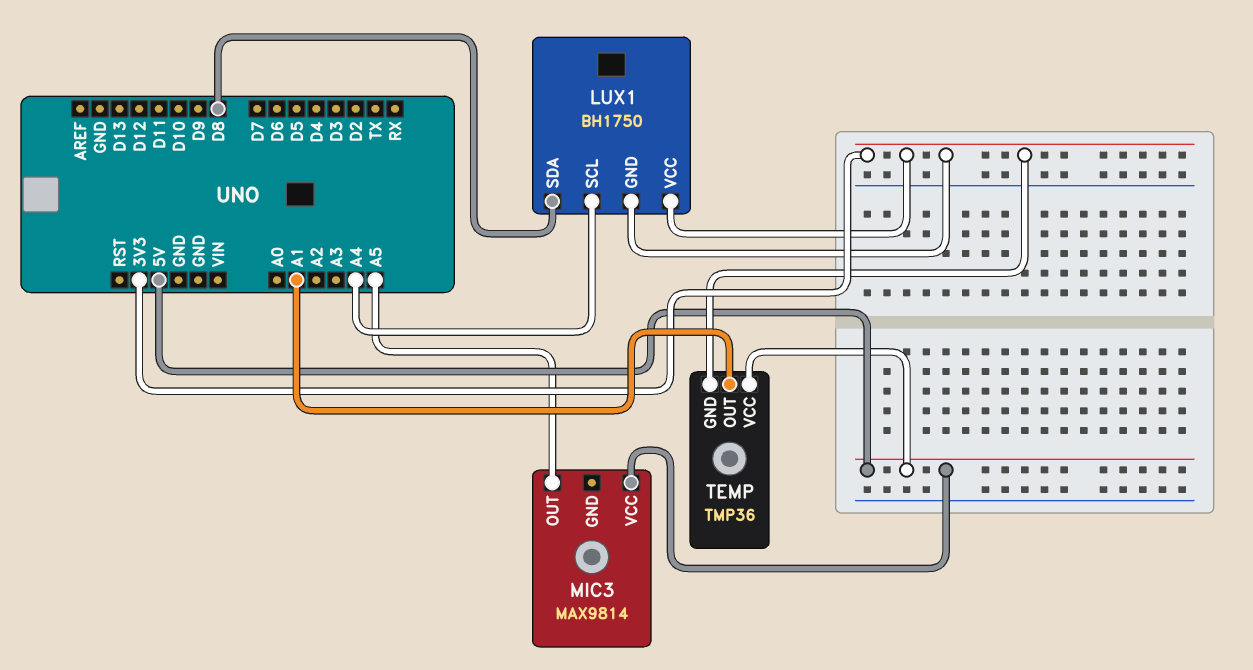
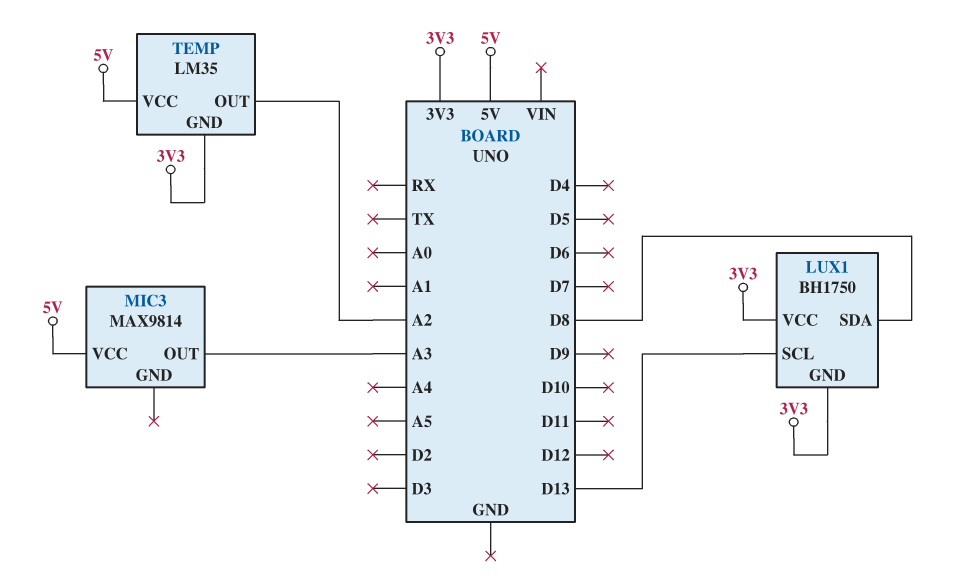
LUX1 pin SCL: A4 -> D13
MIC3 pin OUT: A5 -> A3
TEMP: TMP36 -> LM35
TEMP pin OUT: A1 -> A2

